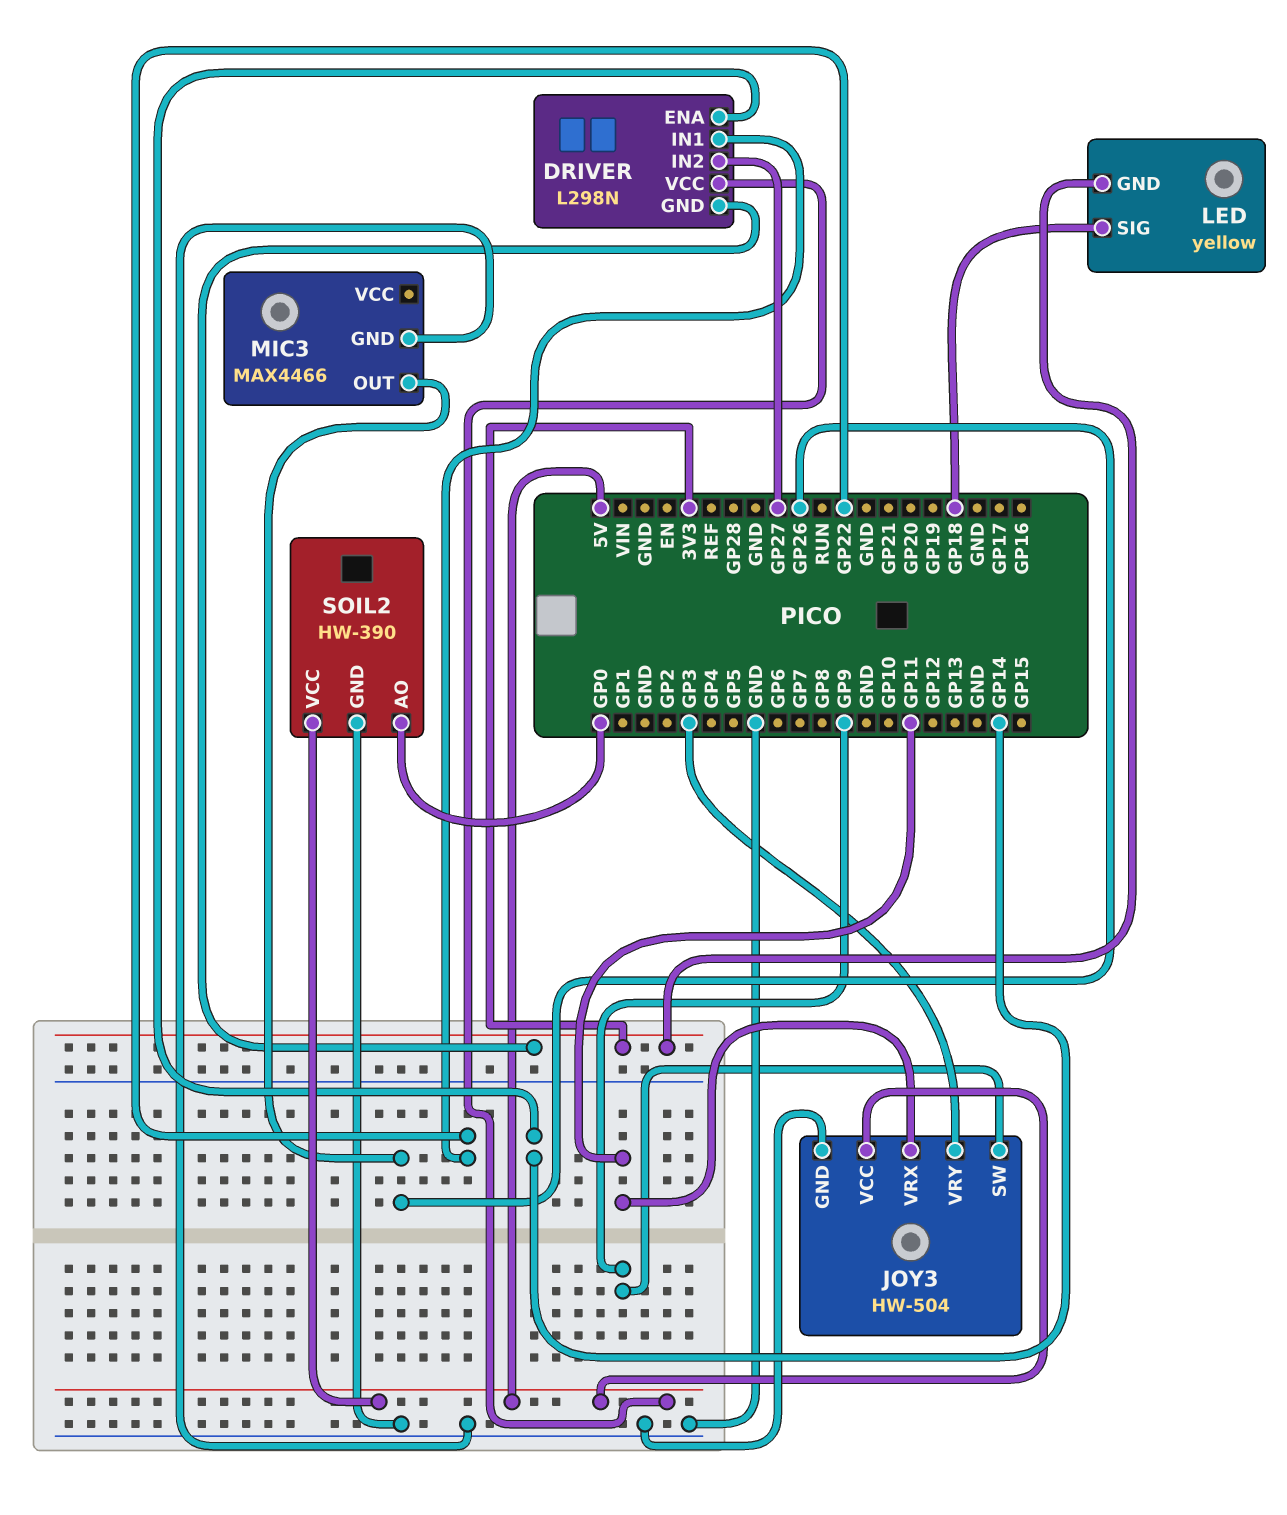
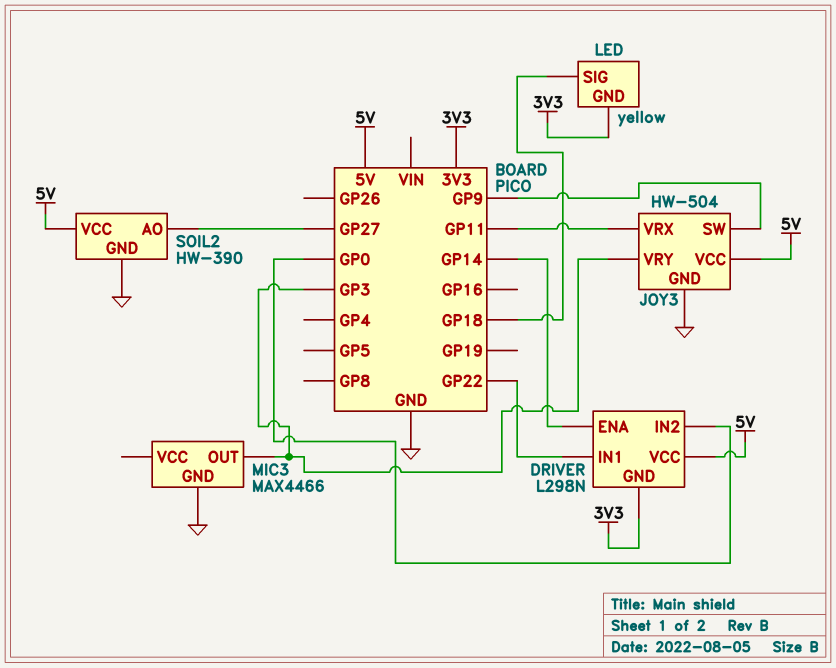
DRIVER pin IN2: GP27 -> GP0
MIC3 pin OUT: GP26 -> GP3
SOIL2 pin AO: GP0 -> GP27

